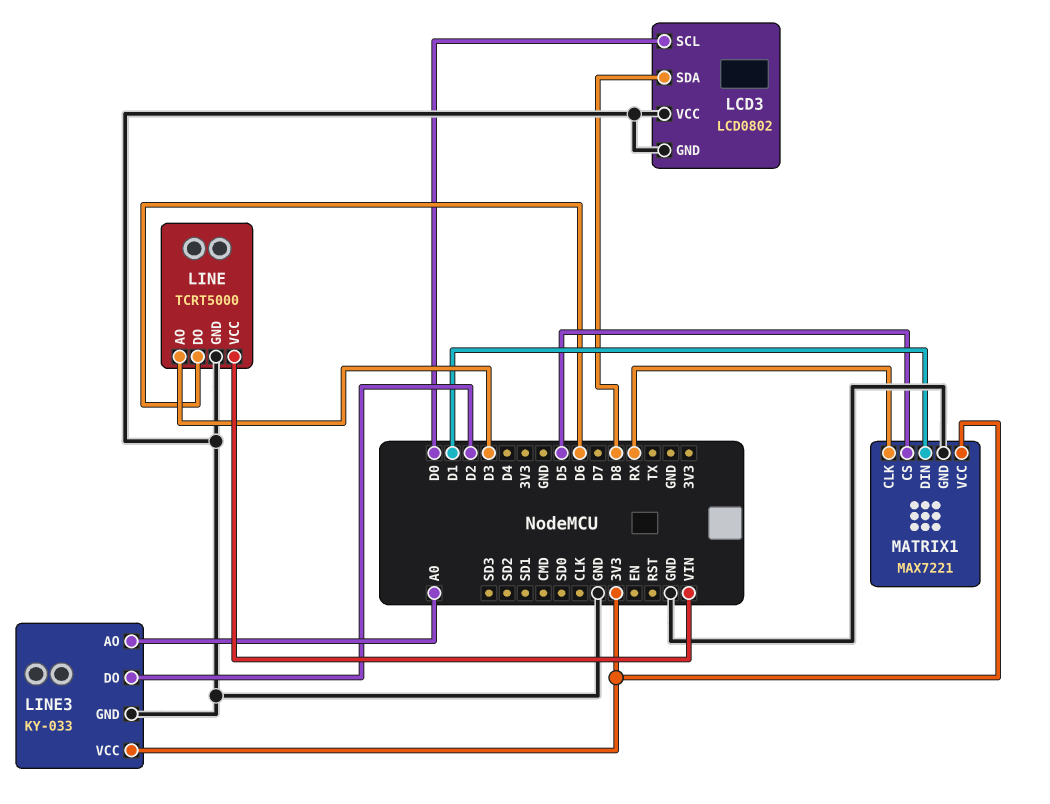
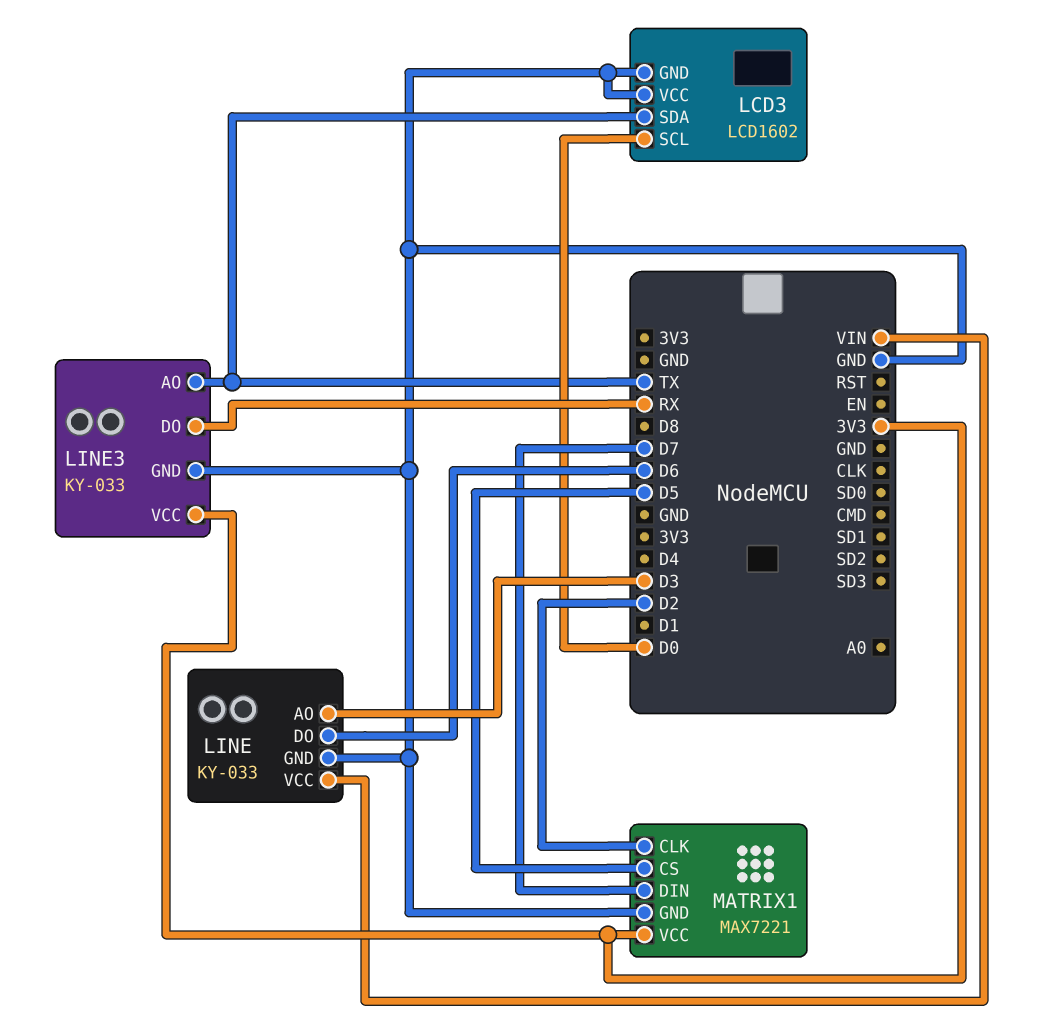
LCD3: LCD0802 -> LCD1602
LCD3 pin SDA: D8 -> TX
LINE: TCRT5000 -> KY-033
LINE3 pin AO: A0 -> TX
LINE3 pin DO: D2 -> RX
MATRIX1 pin CLK: RX -> D2
MATRIX1 pin DIN: D1 -> D7

